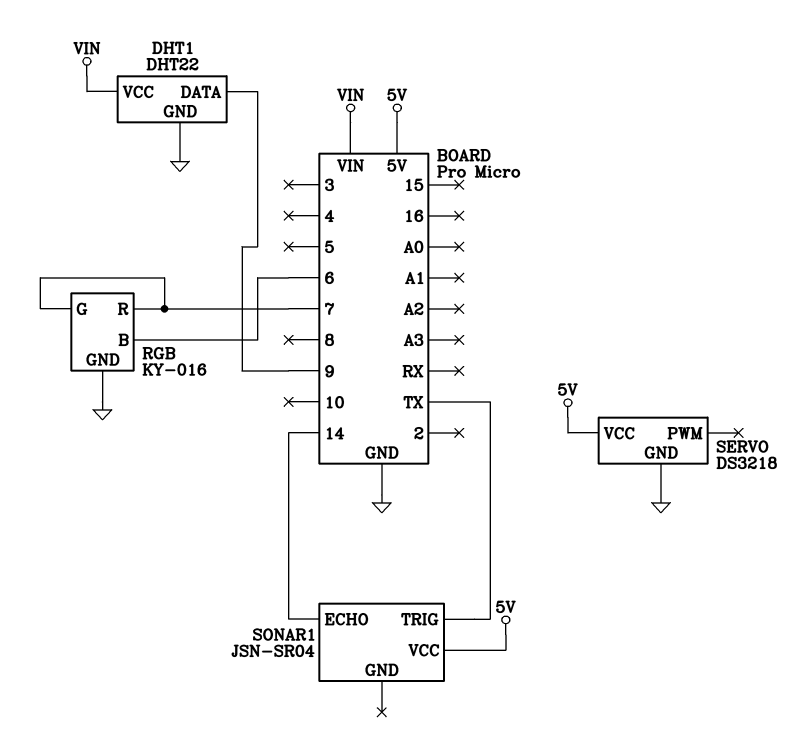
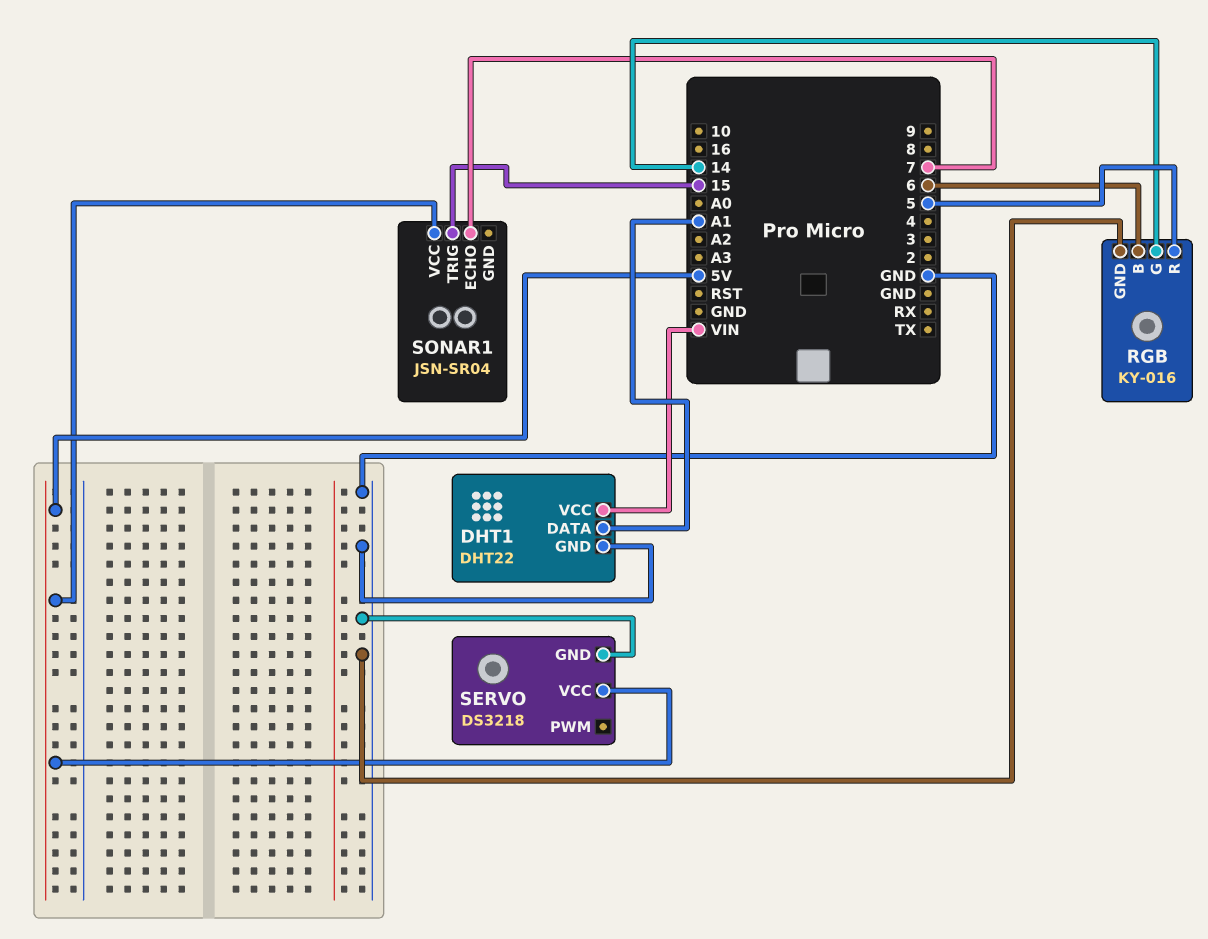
DHT1 pin DATA: 9 -> A1
RGB pin G: 7 -> 14
RGB pin R: 7 -> 5
SONAR1 pin ECHO: 14 -> 7
SONAR1 pin TRIG: TX -> 15

